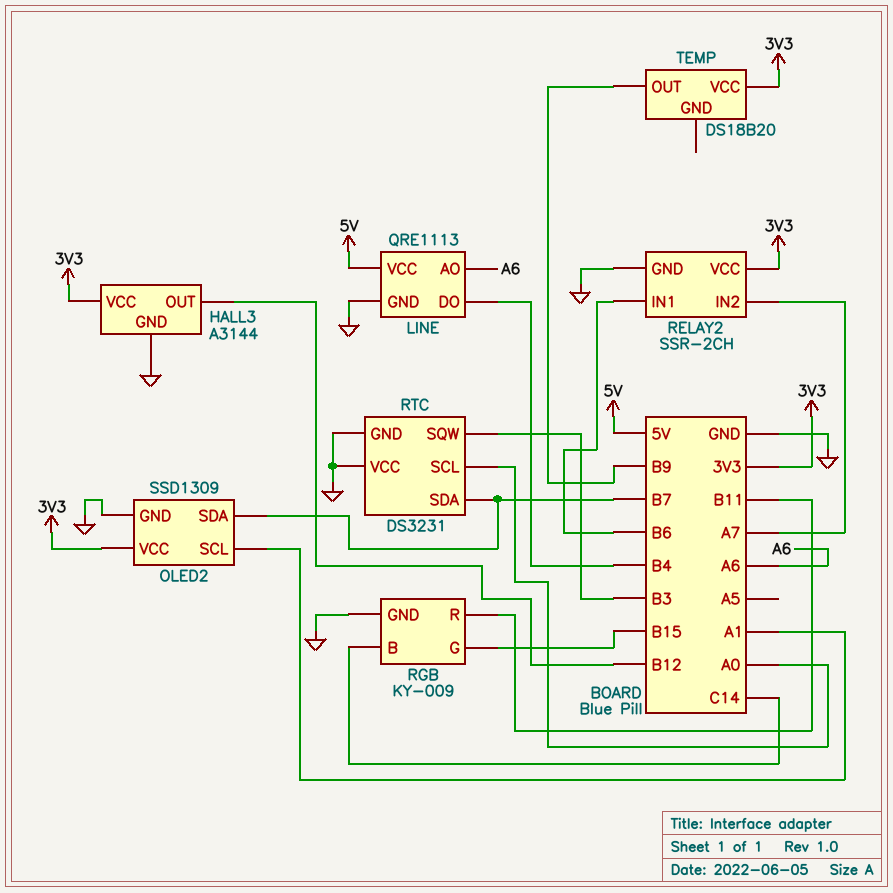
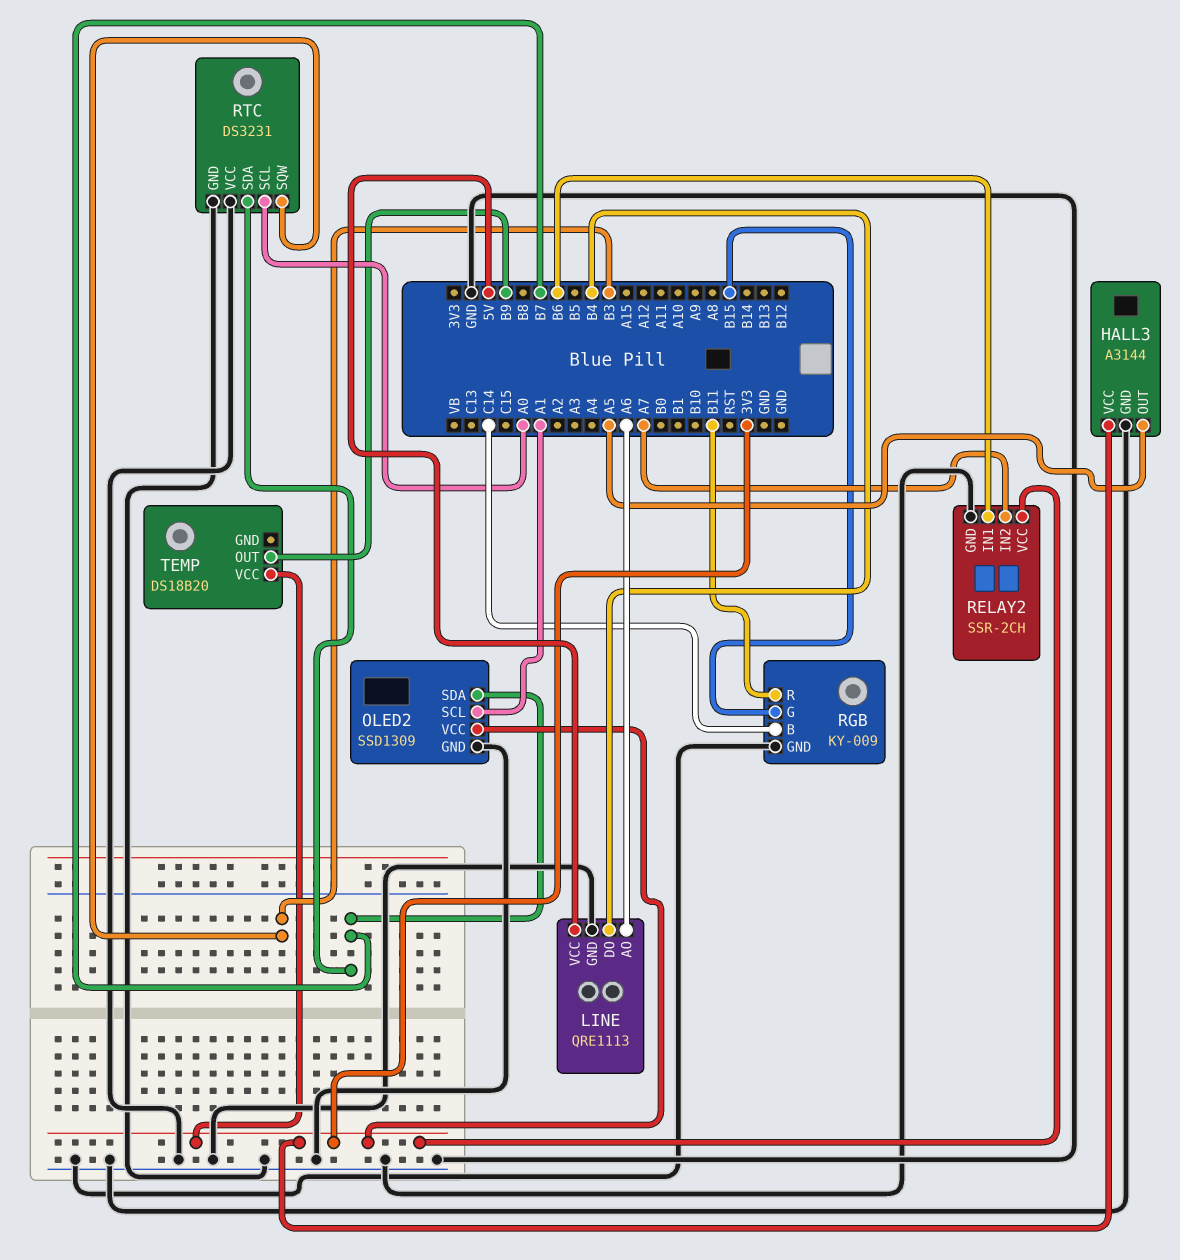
HALL3 pin OUT: B12 -> A5

